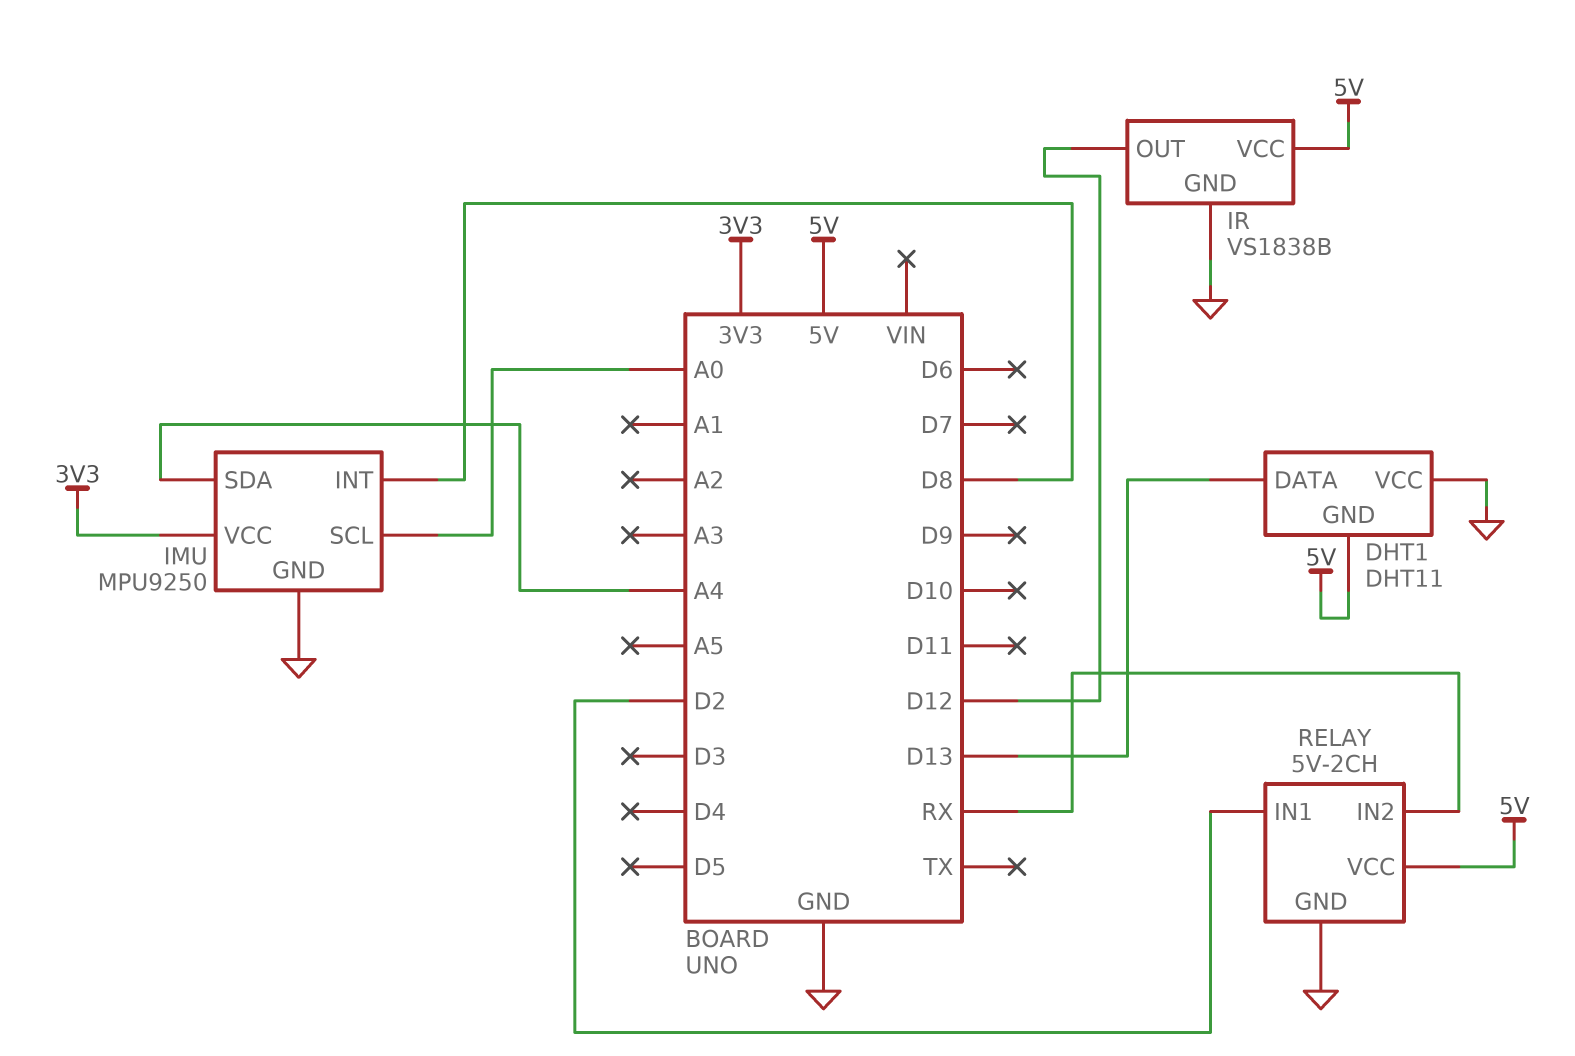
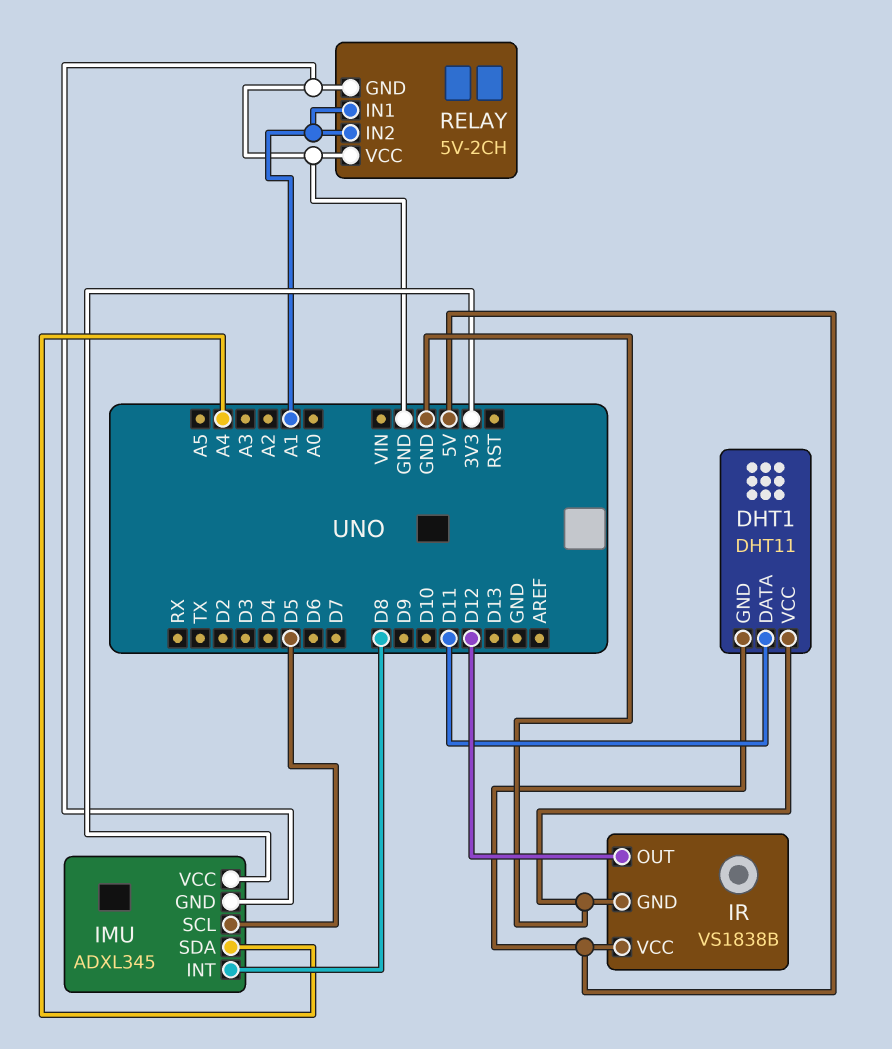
DHT1 pin DATA: D13 -> D11
IMU: MPU9250 -> ADXL345
IMU pin SCL: A0 -> D5
RELAY pin IN1: D2 -> A1
RELAY pin IN2: RX -> A1
RELAY pin VCC: 5V -> GND

